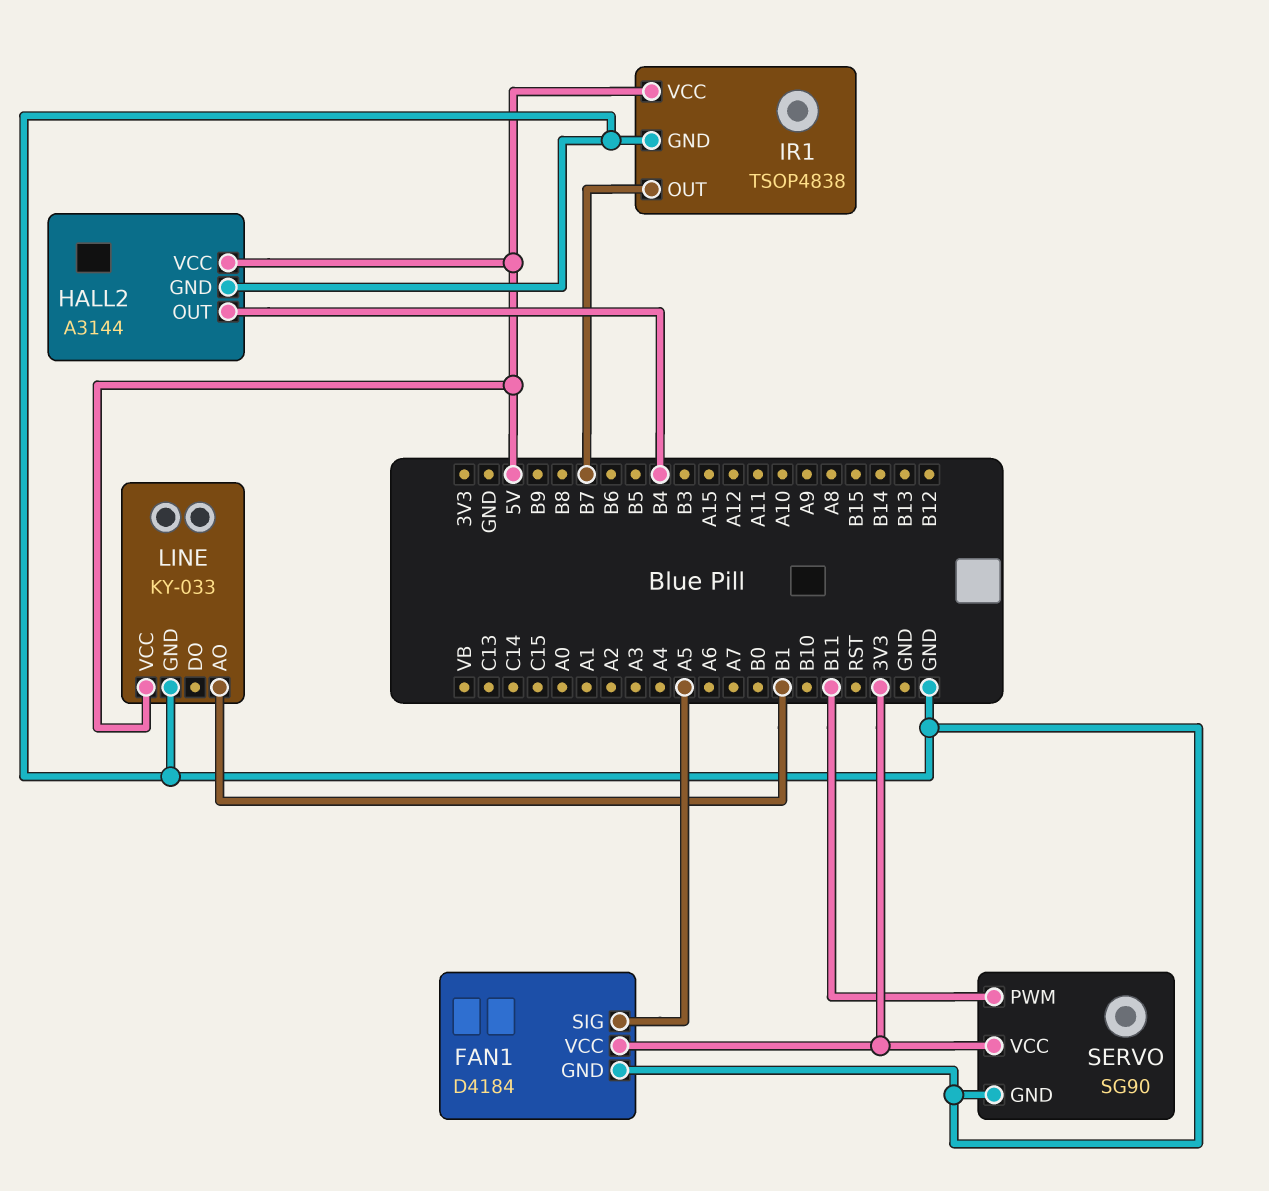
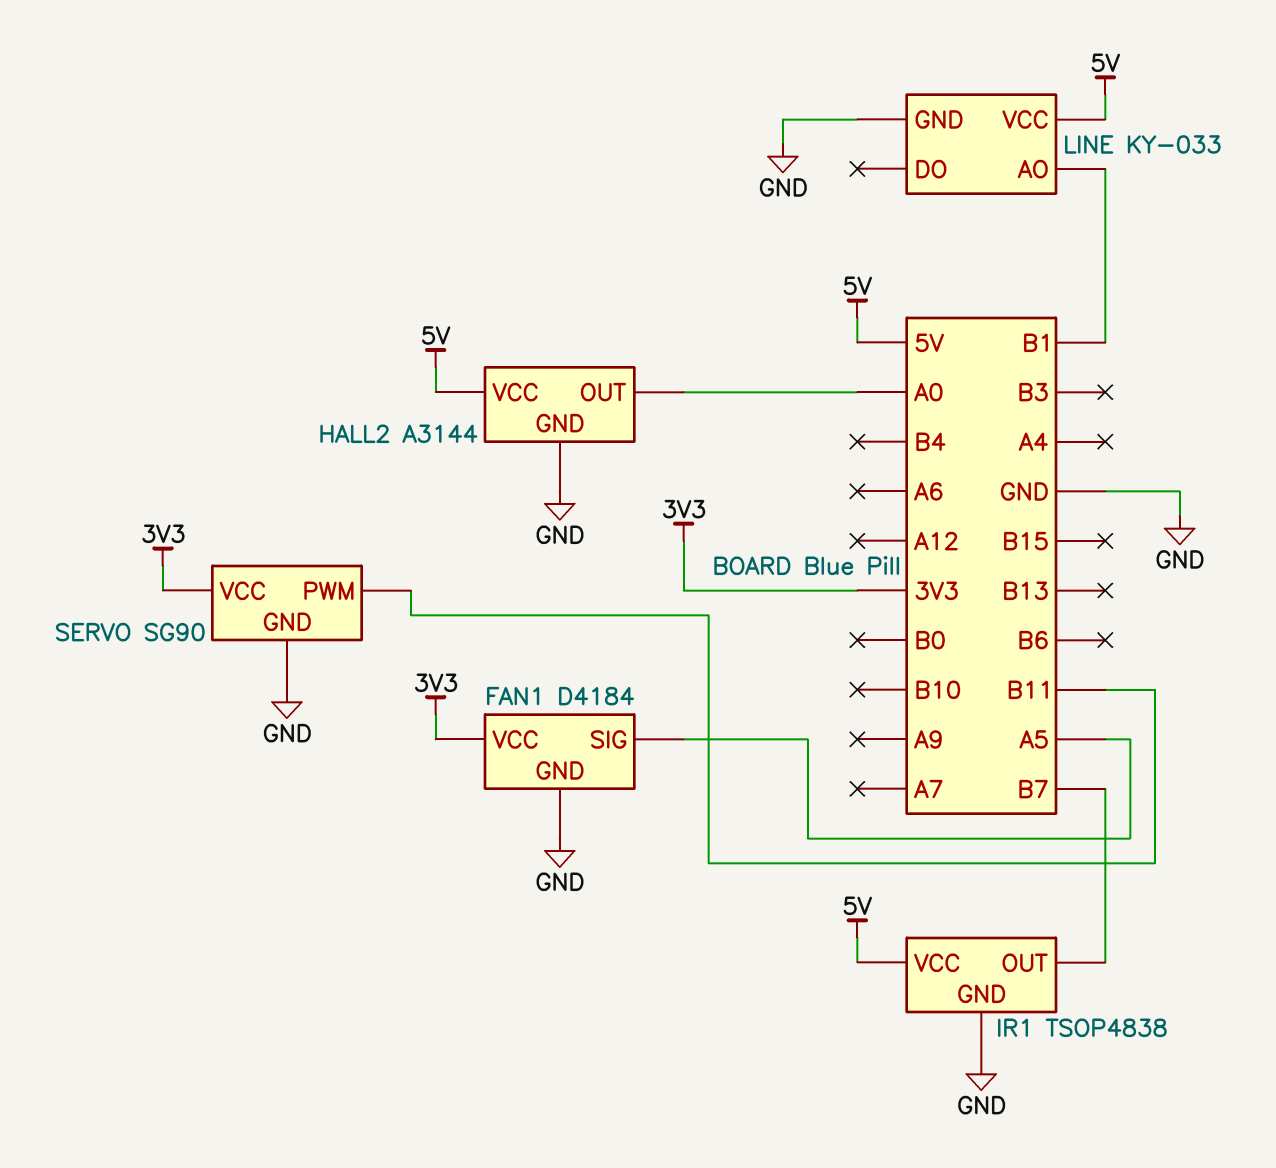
HALL2 pin OUT: B4 -> A0

